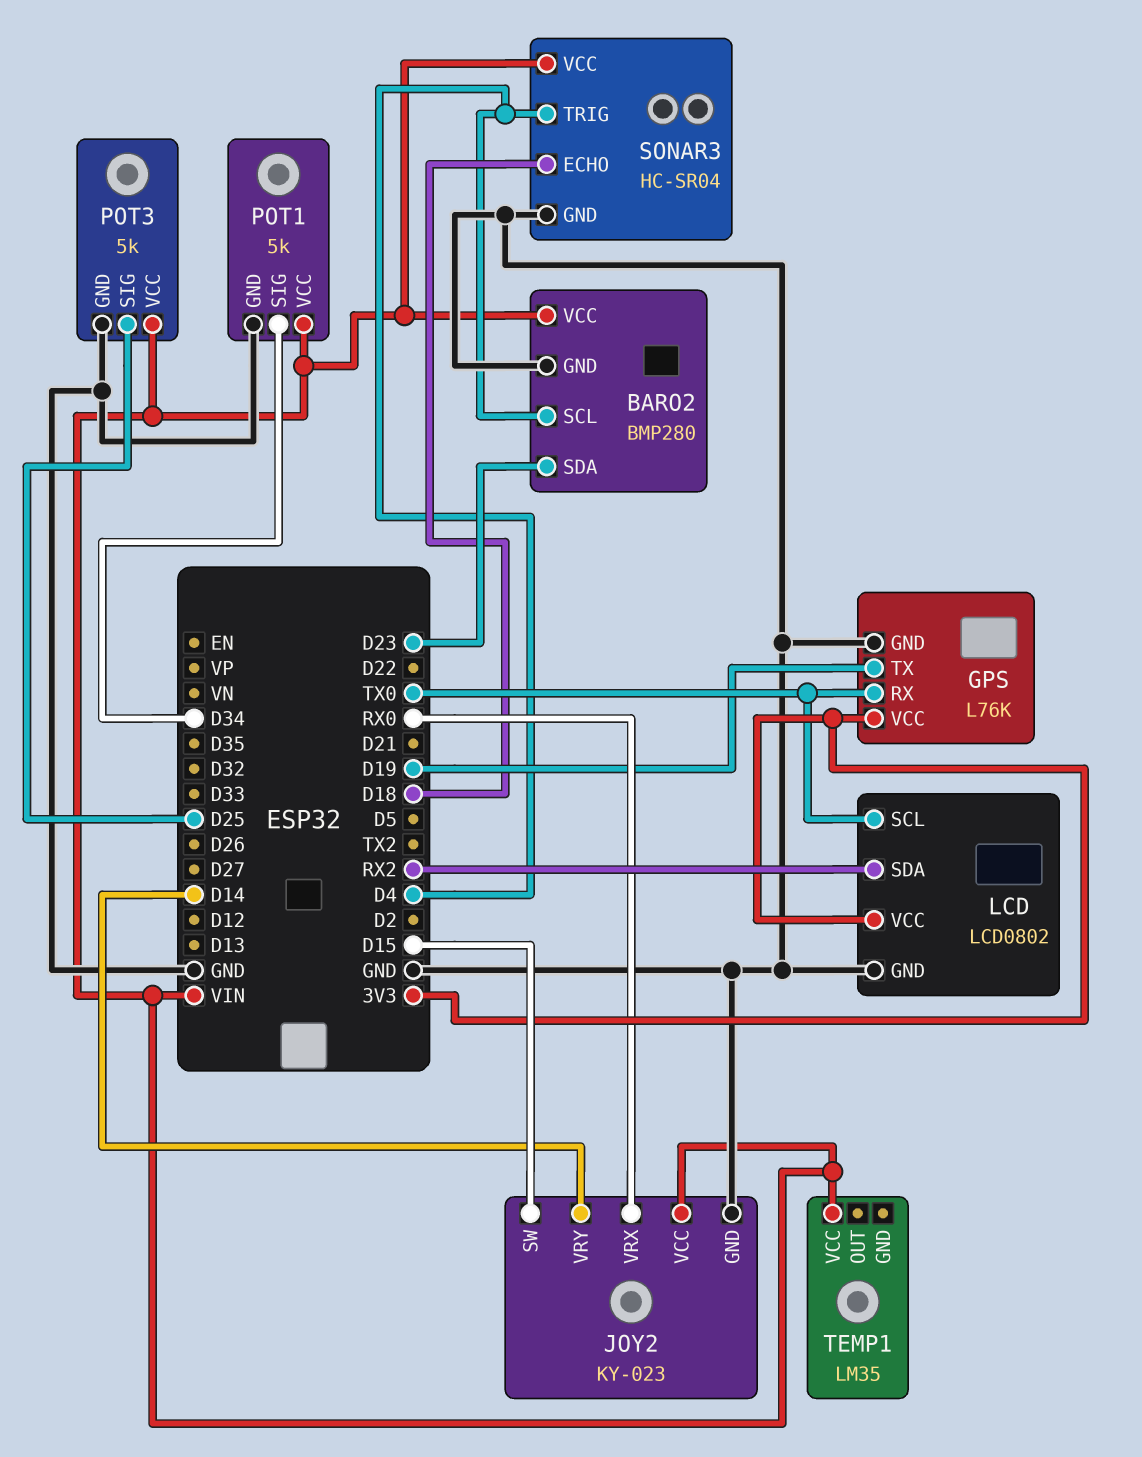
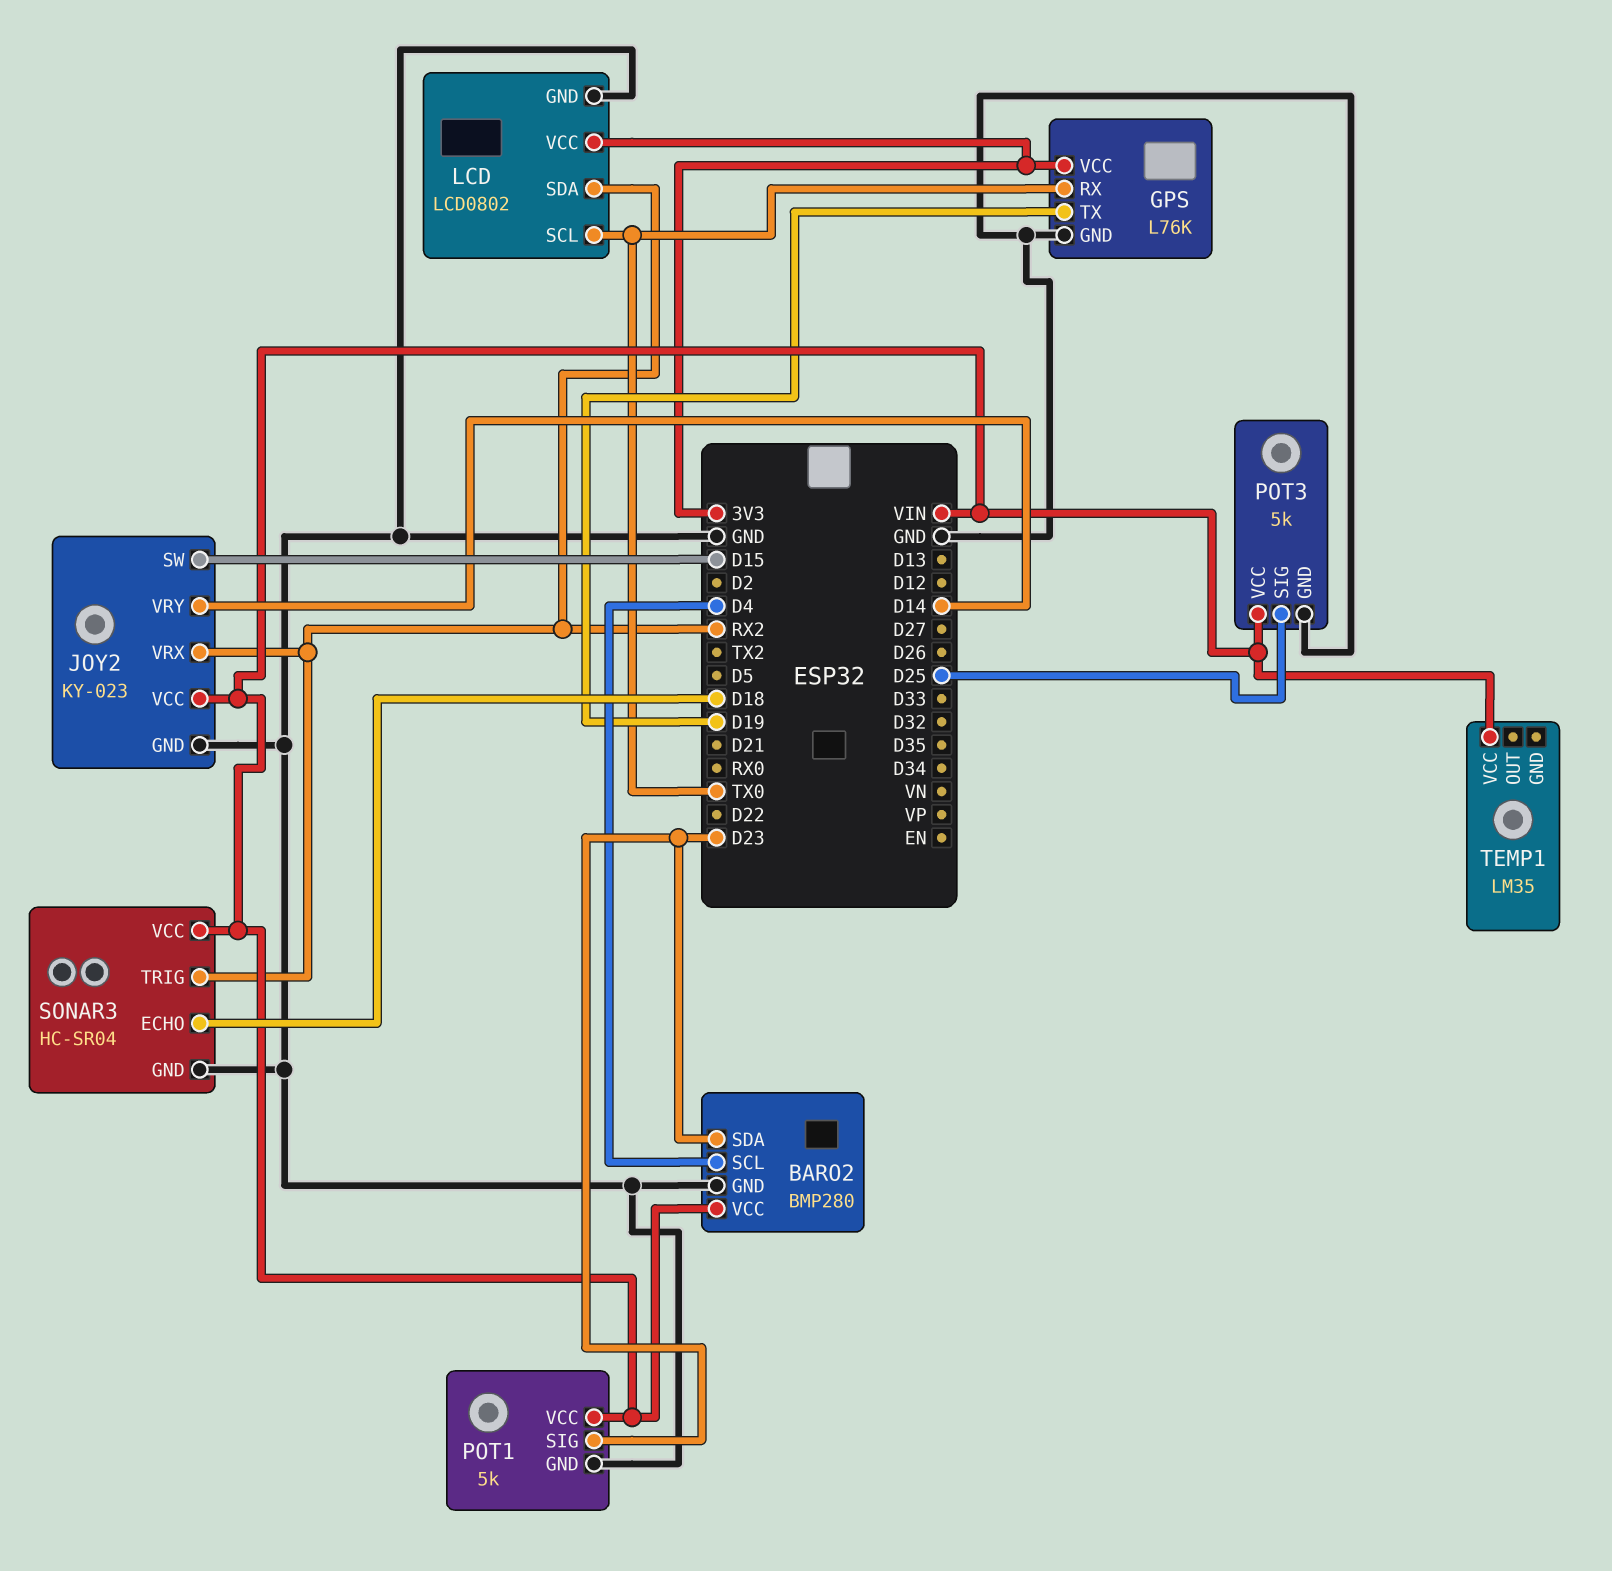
JOY2 pin VRX: RX0 -> RX2
POT1 pin SIG: D34 -> D23
SONAR3 pin TRIG: D4 -> RX2

